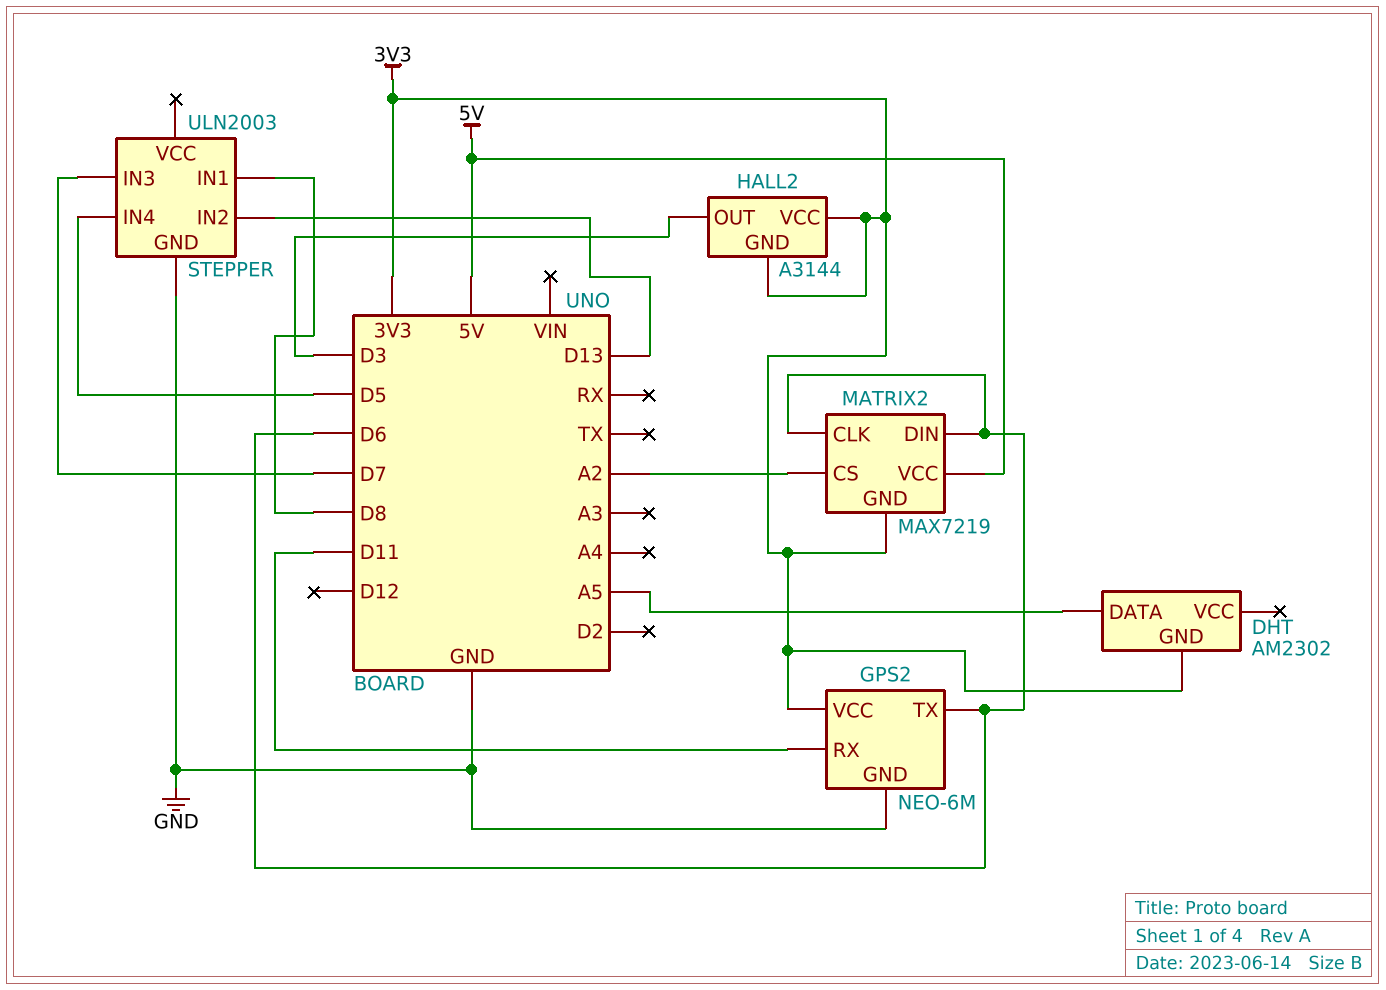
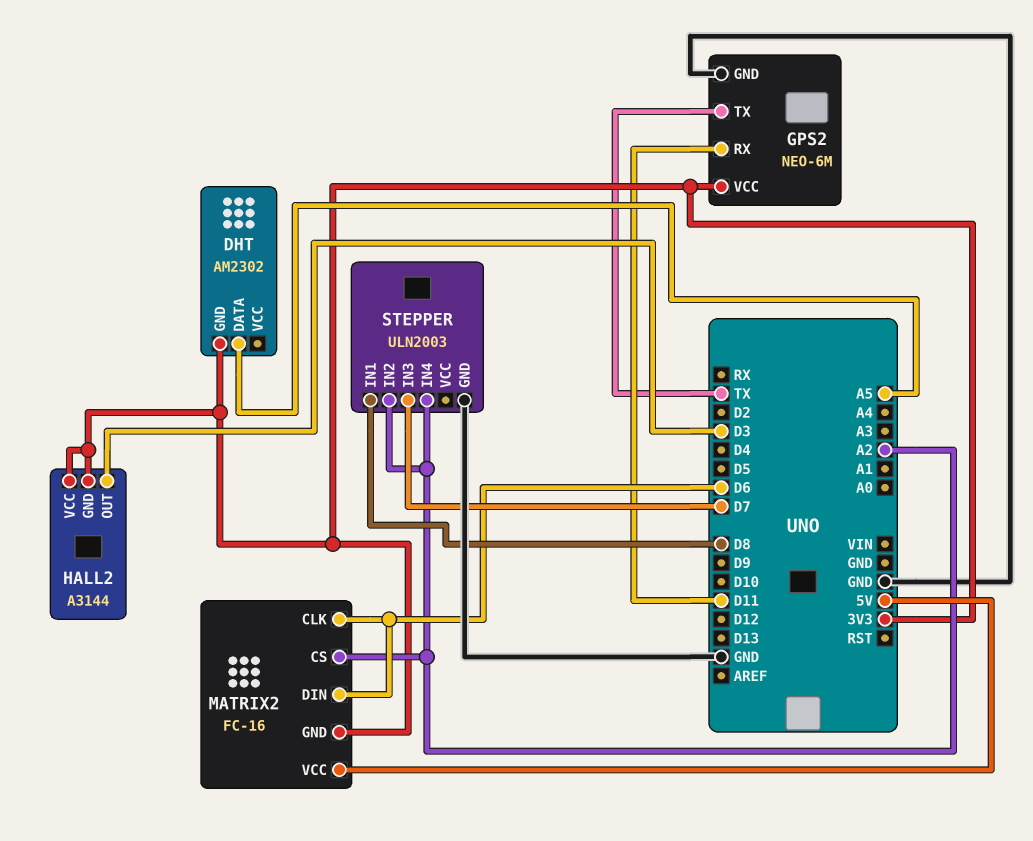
GPS2 pin TX: D6 -> TX
MATRIX2: MAX7219 -> FC-16
STEPPER pin IN2: D13 -> A2
STEPPER pin IN4: D5 -> A2

